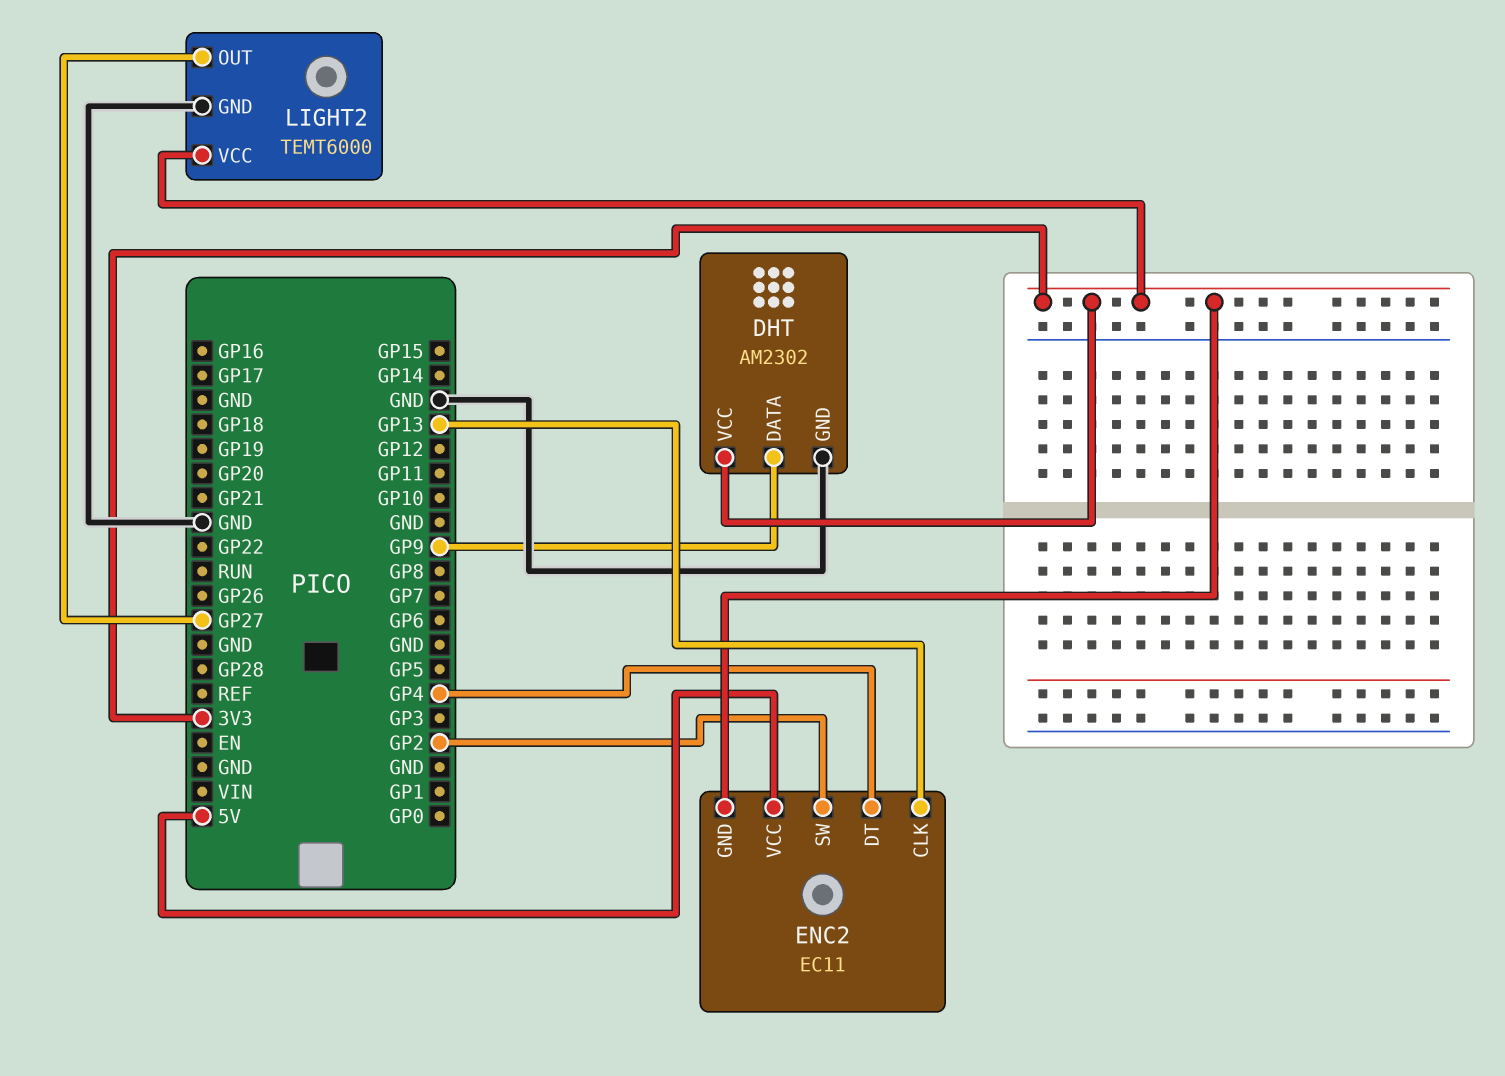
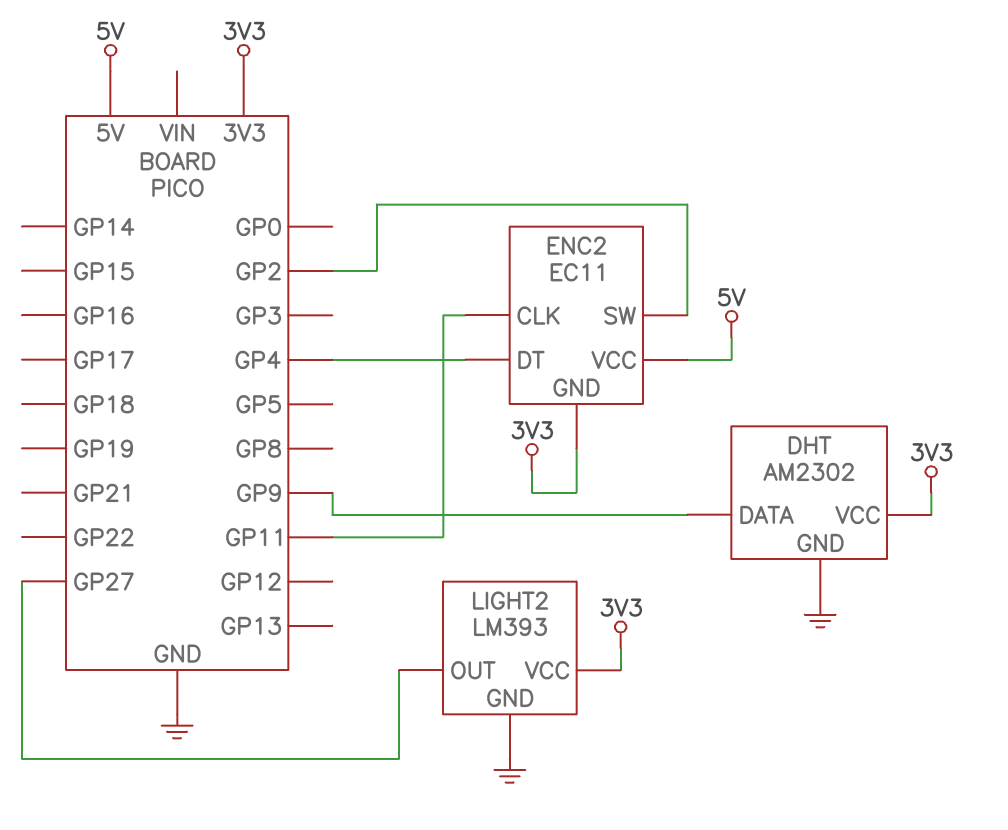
ENC2 pin CLK: GP13 -> GP11
LIGHT2: TEMT6000 -> LM393

